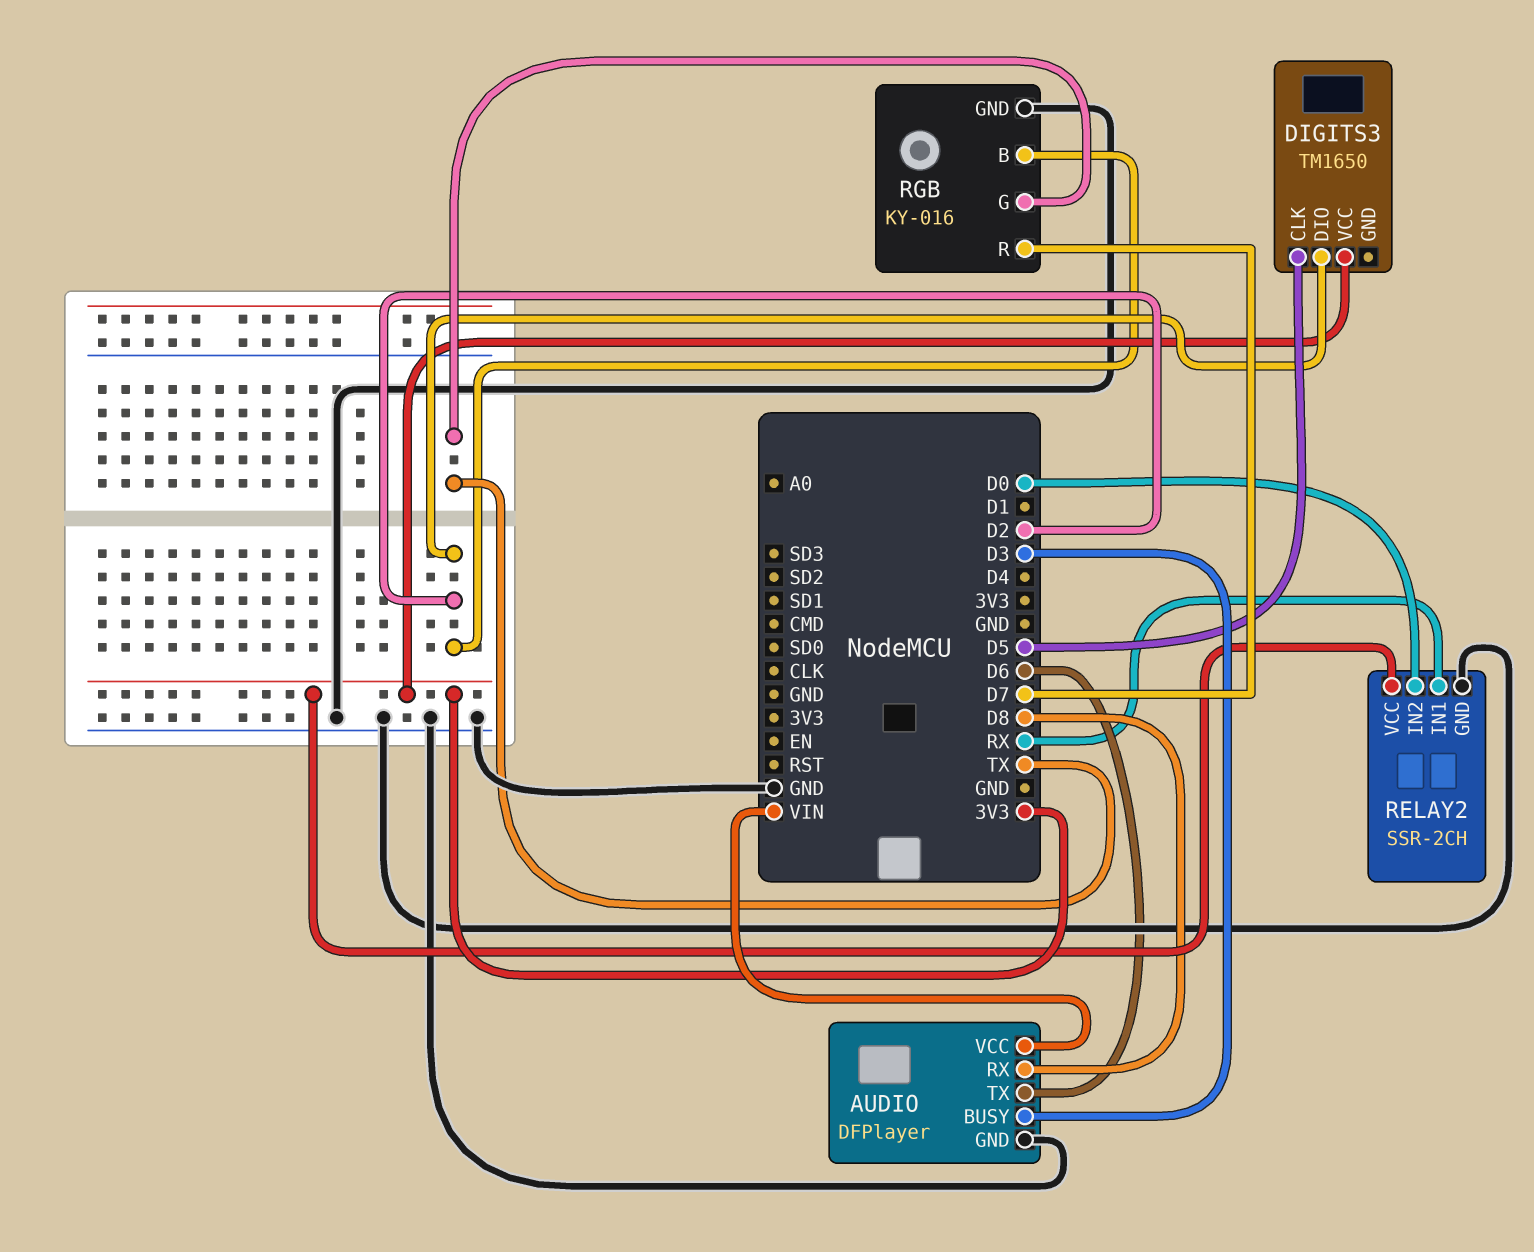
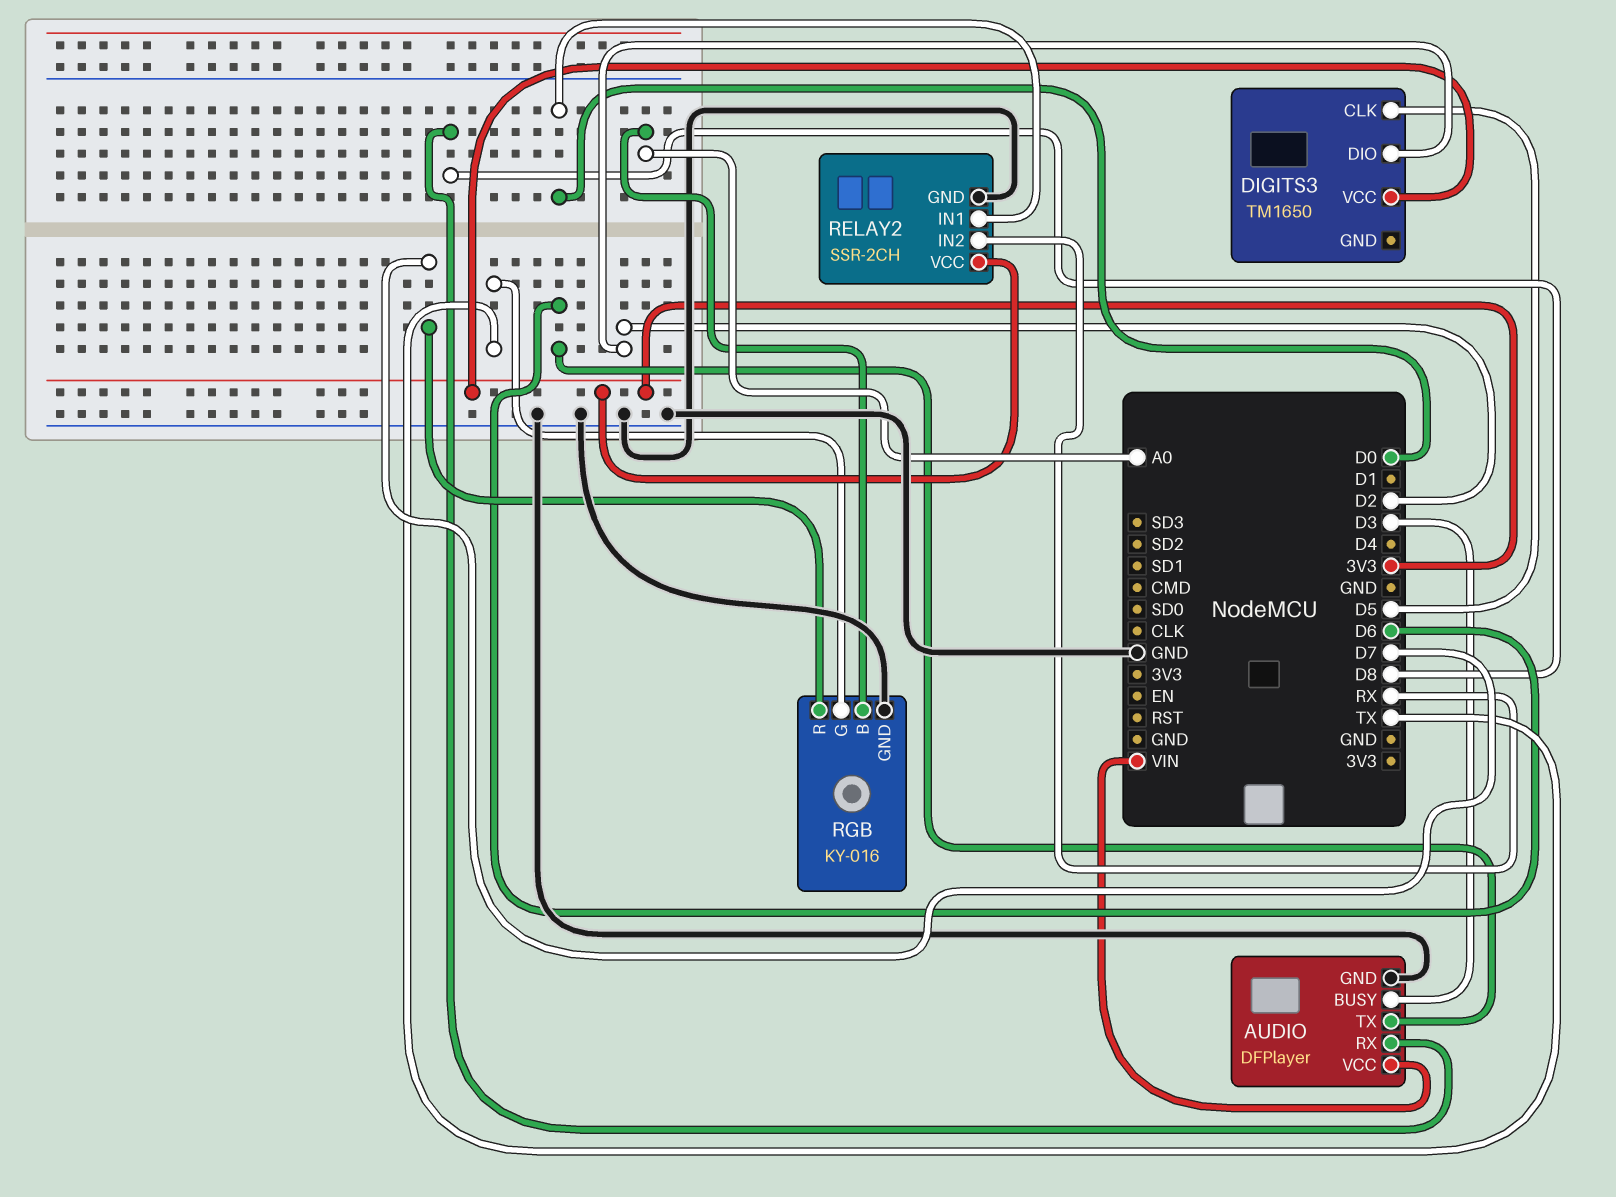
RELAY2 pin IN1: RX -> D0
RELAY2 pin IN2: D0 -> RX
RGB pin B: D2 -> A0

